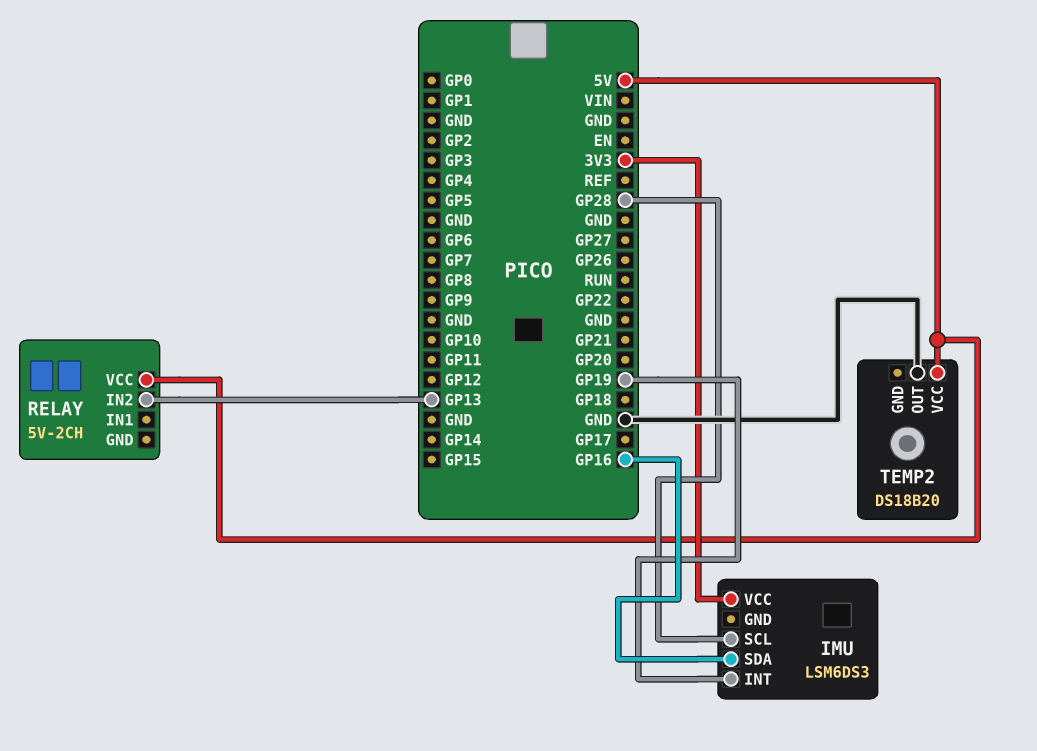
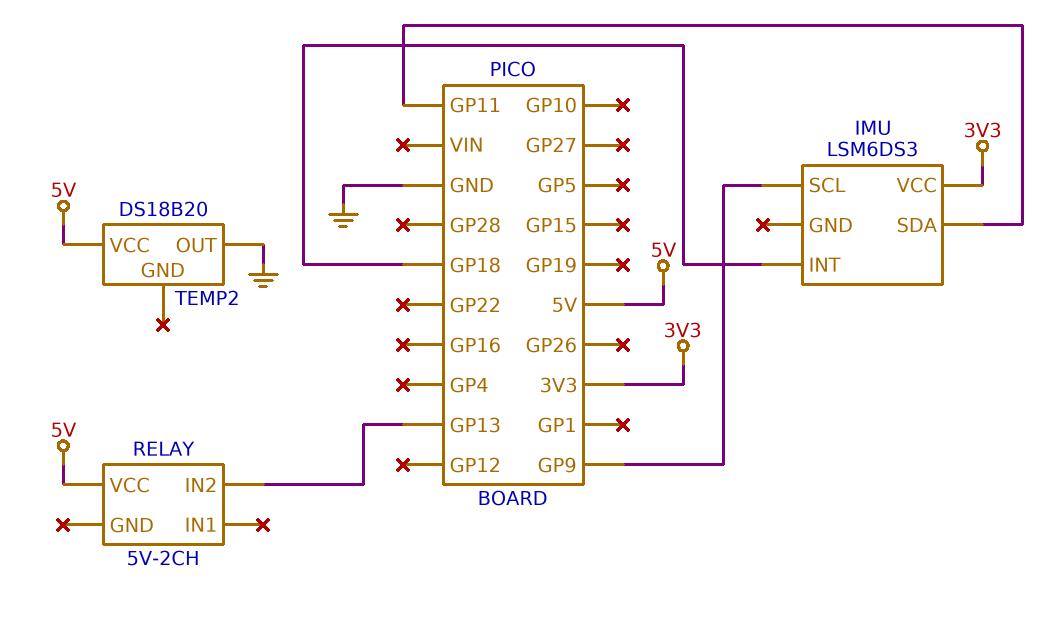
IMU pin INT: GP19 -> GP18
IMU pin SCL: GP28 -> GP9
IMU pin SDA: GP16 -> GP11

